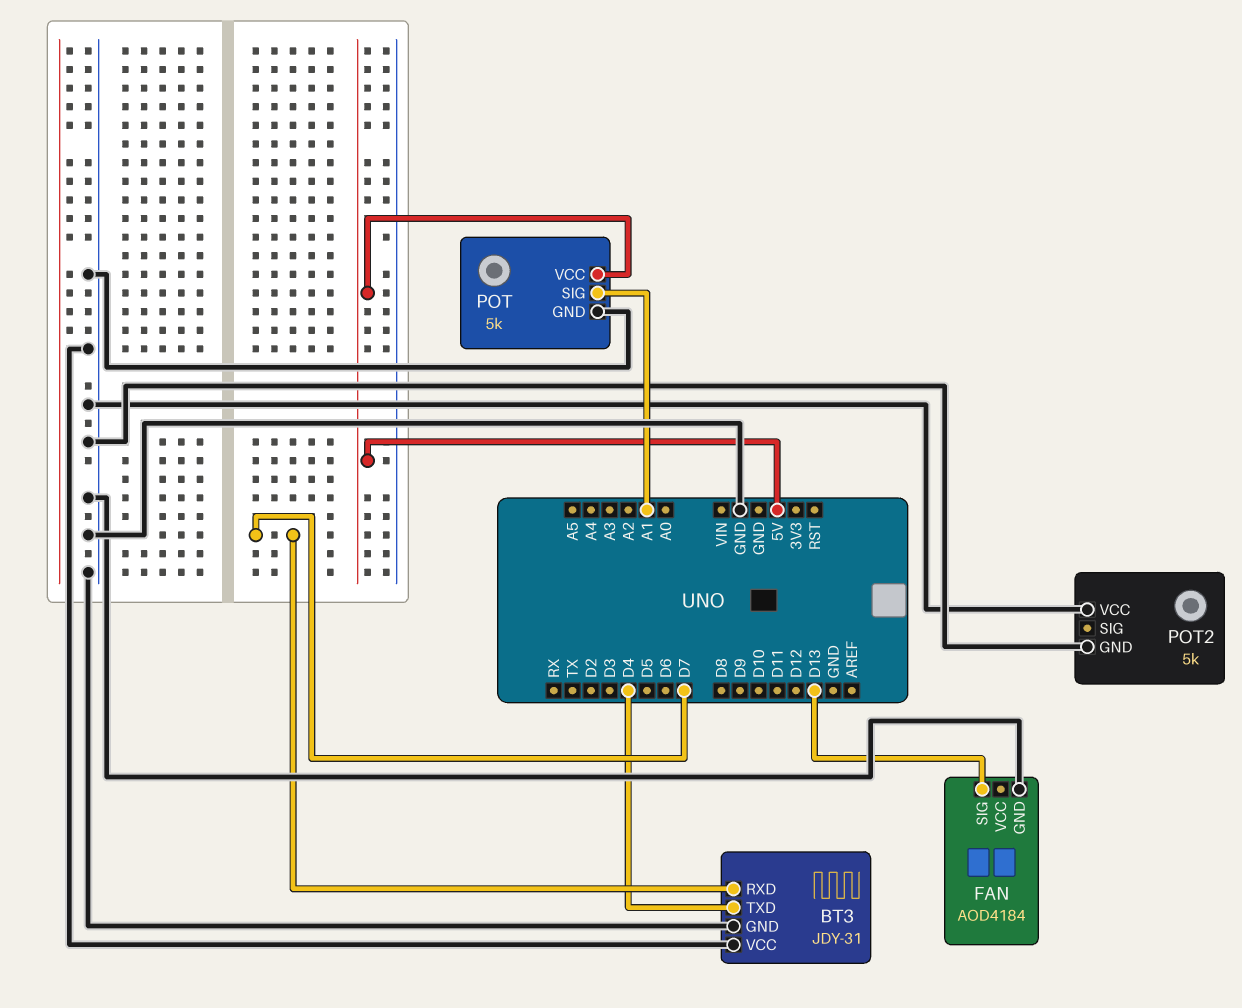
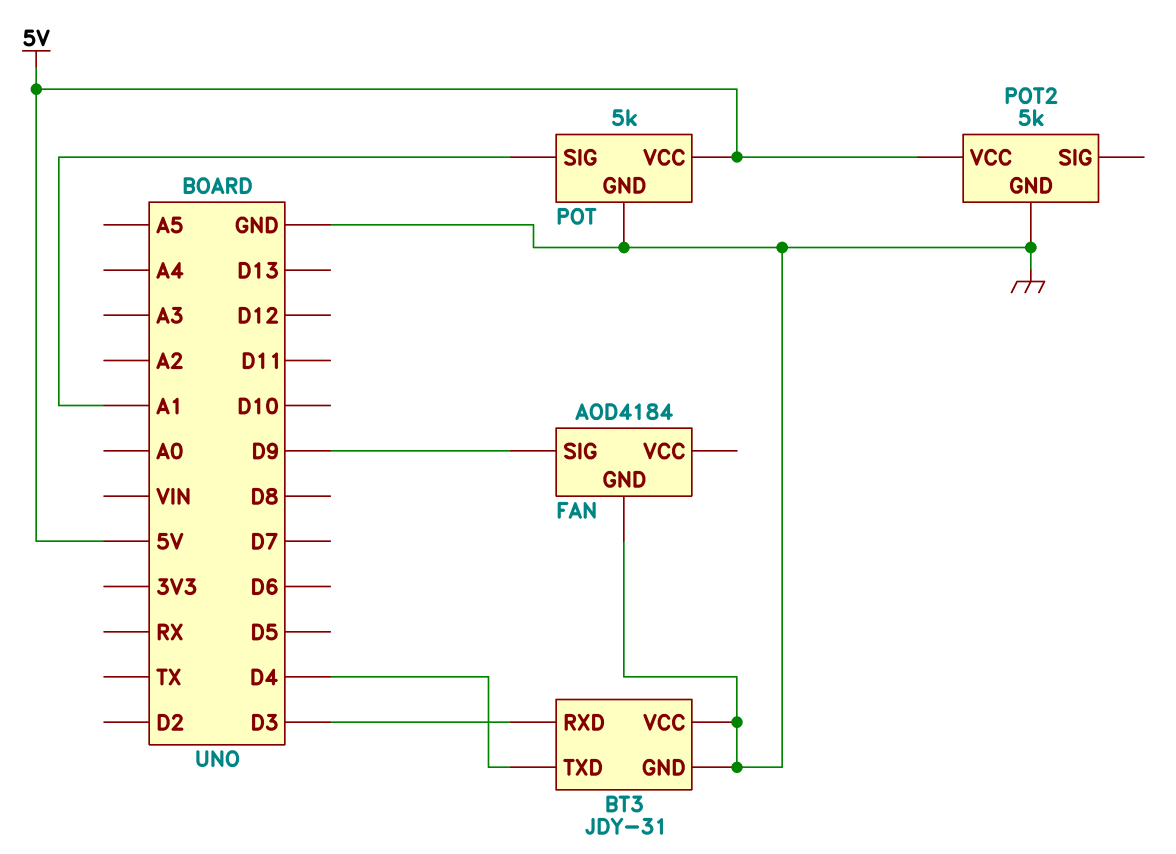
BT3 pin RXD: D7 -> D3
FAN pin SIG: D13 -> D9
POT2 pin VCC: GND -> 5V

